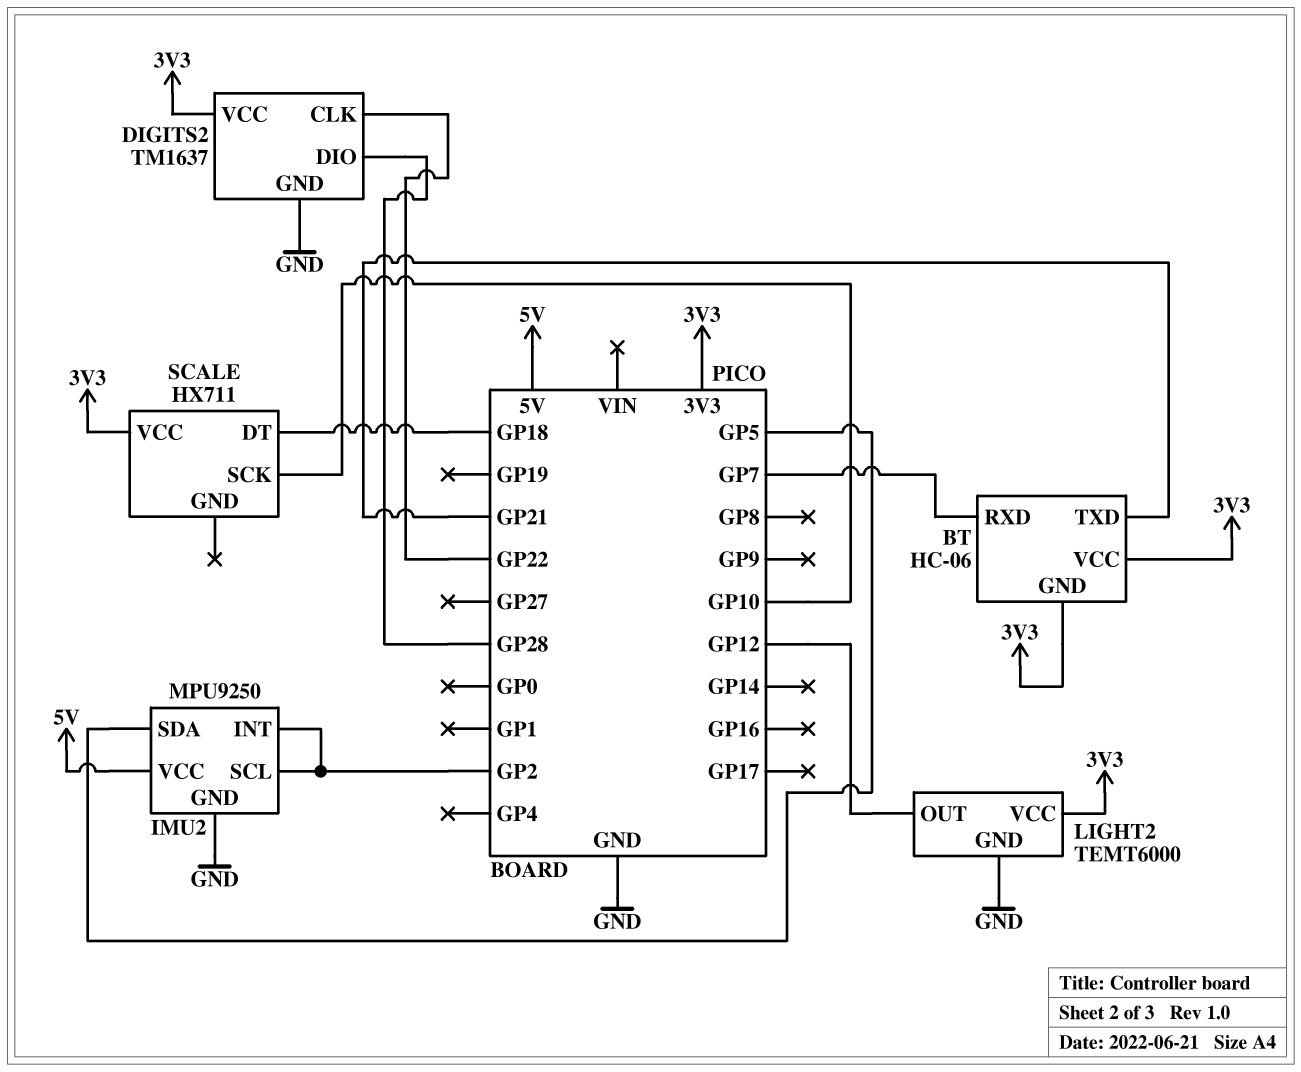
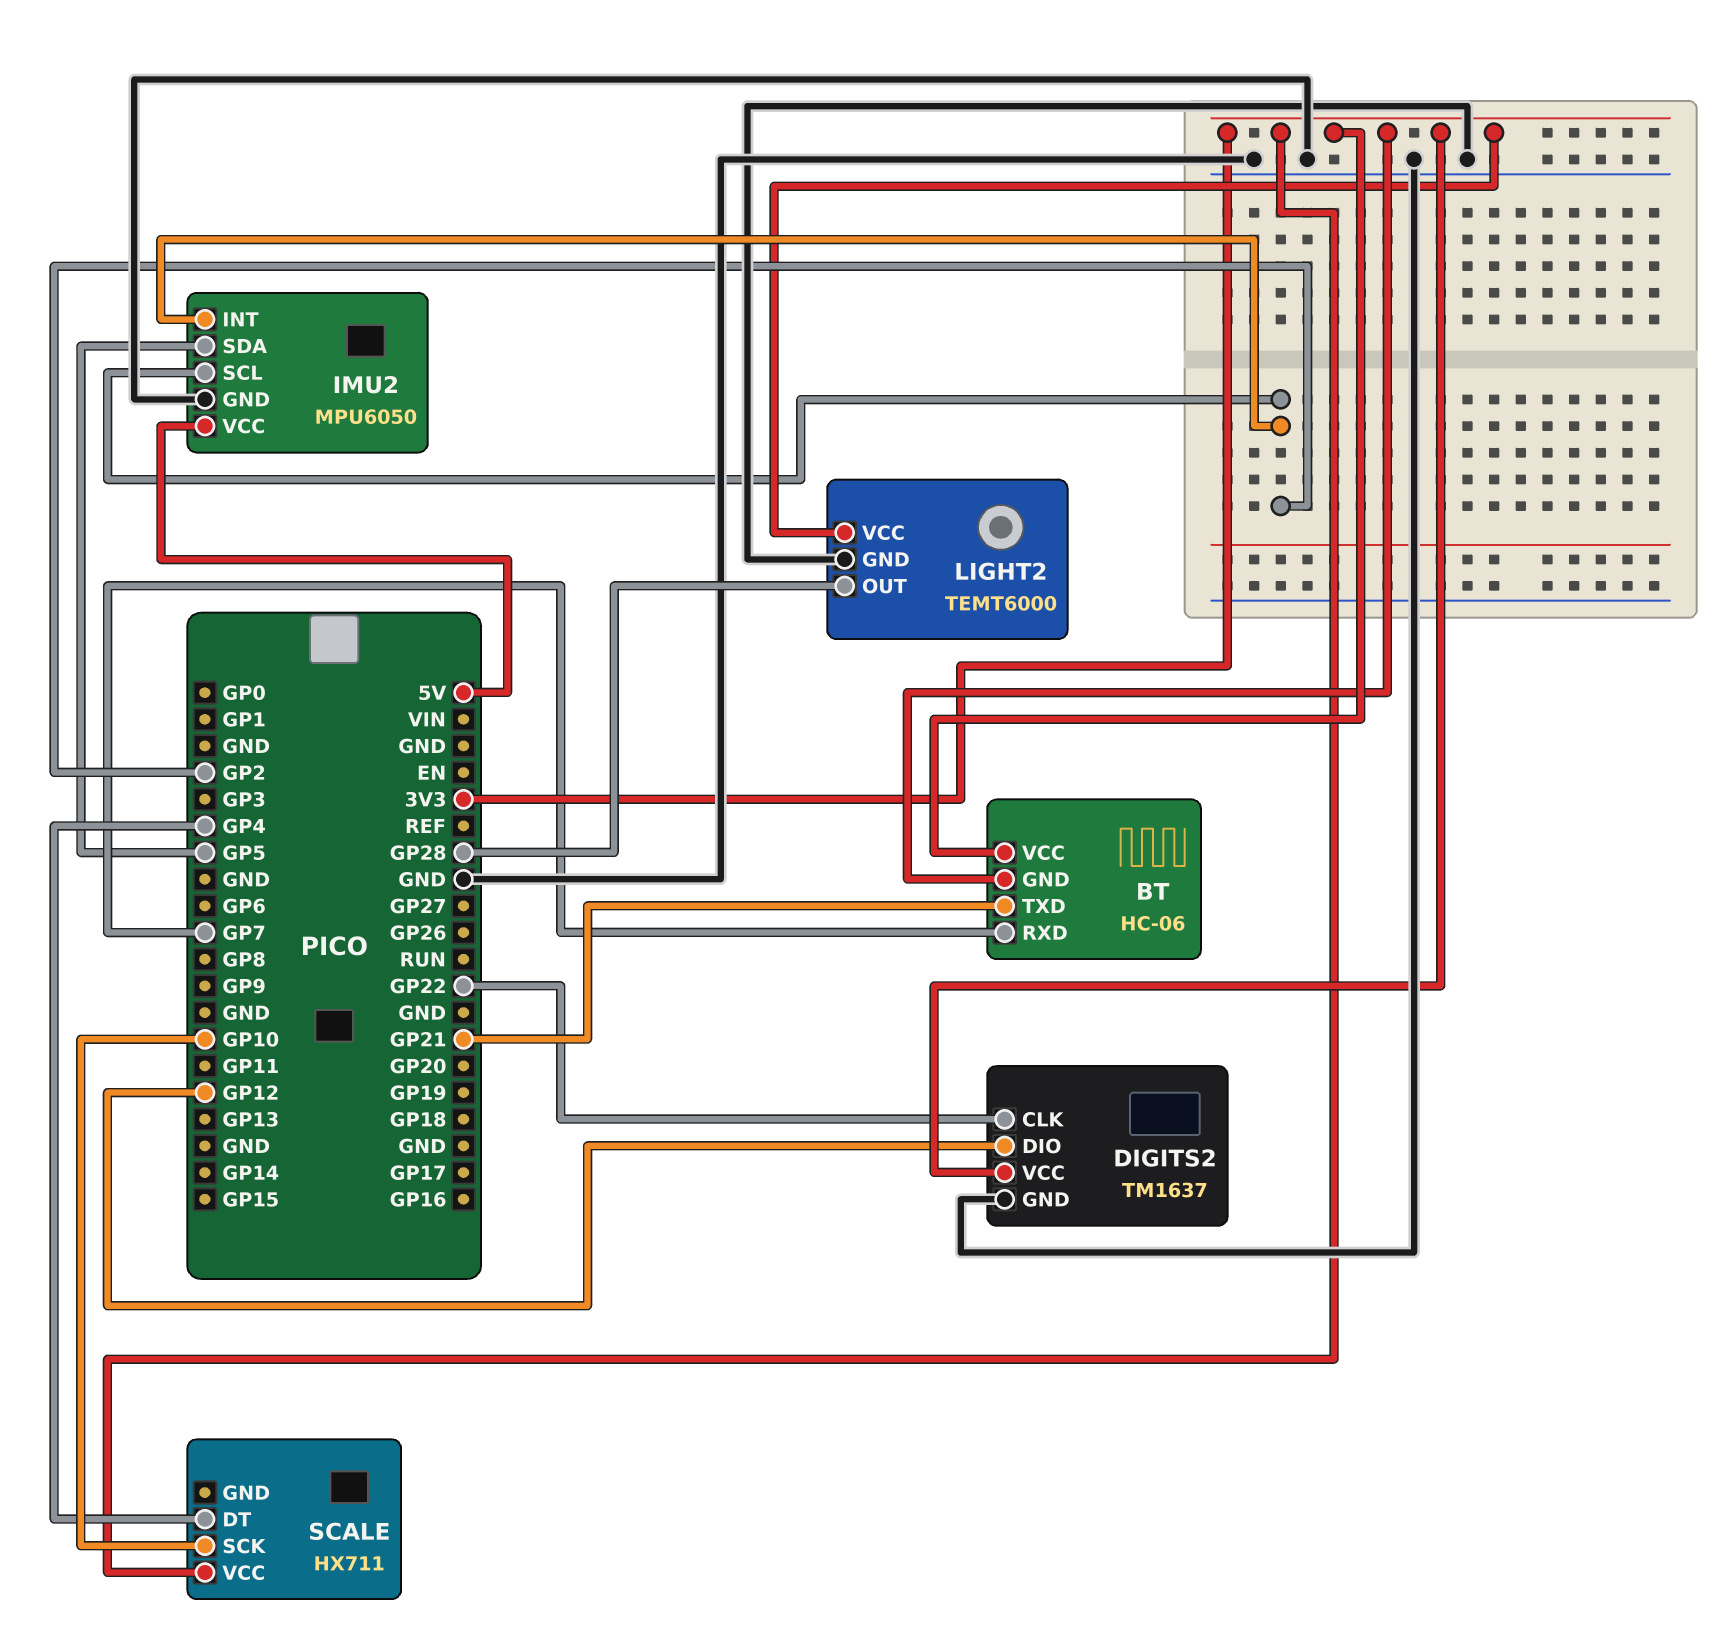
DIGITS2 pin DIO: GP28 -> GP12
IMU2: MPU9250 -> MPU6050
LIGHT2 pin OUT: GP12 -> GP28
SCALE pin DT: GP18 -> GP4

